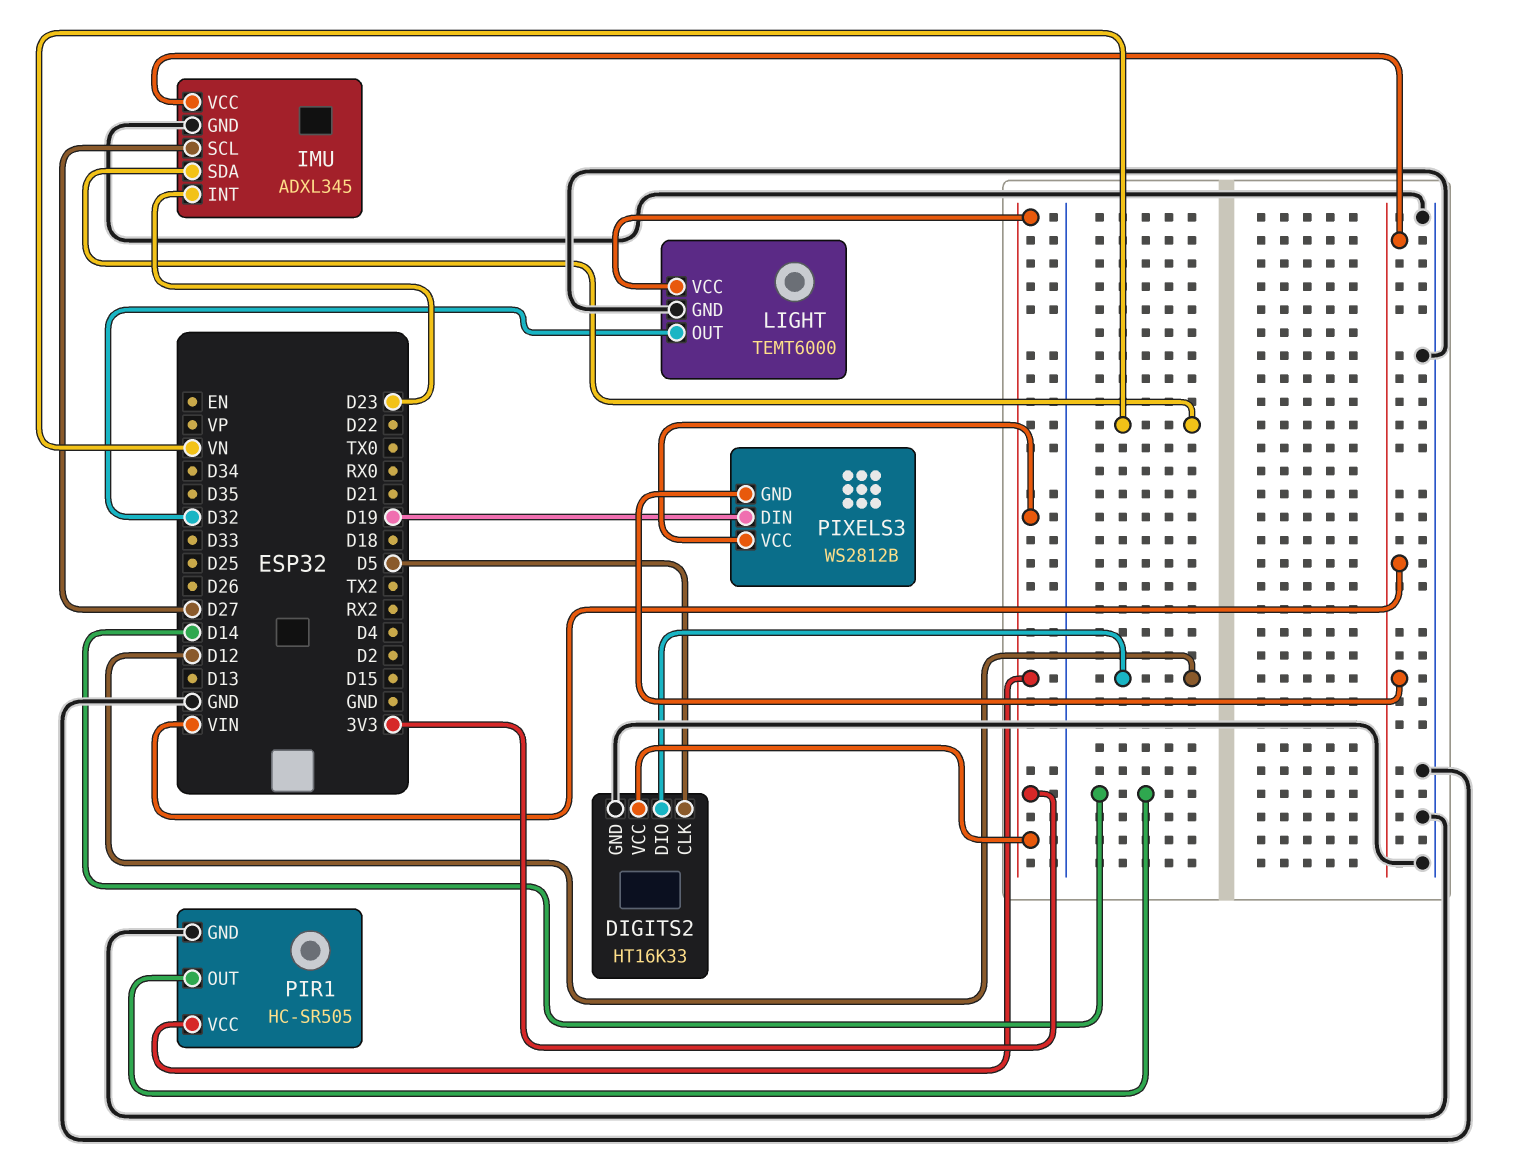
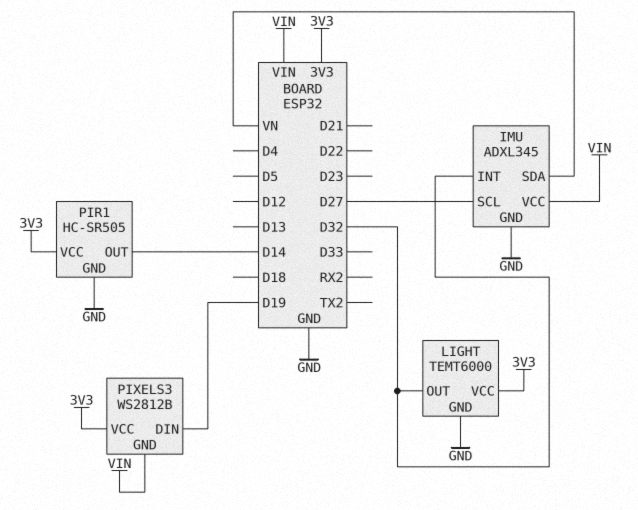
DIGITS2: HT16K33 -> none
DIGITS2 pin CLK: D5 -> none
DIGITS2 pin DIO: D12 -> none
DIGITS2 pin GND: GND -> none
DIGITS2 pin VCC: 3V3 -> none
IMU pin INT: D23 -> D32

